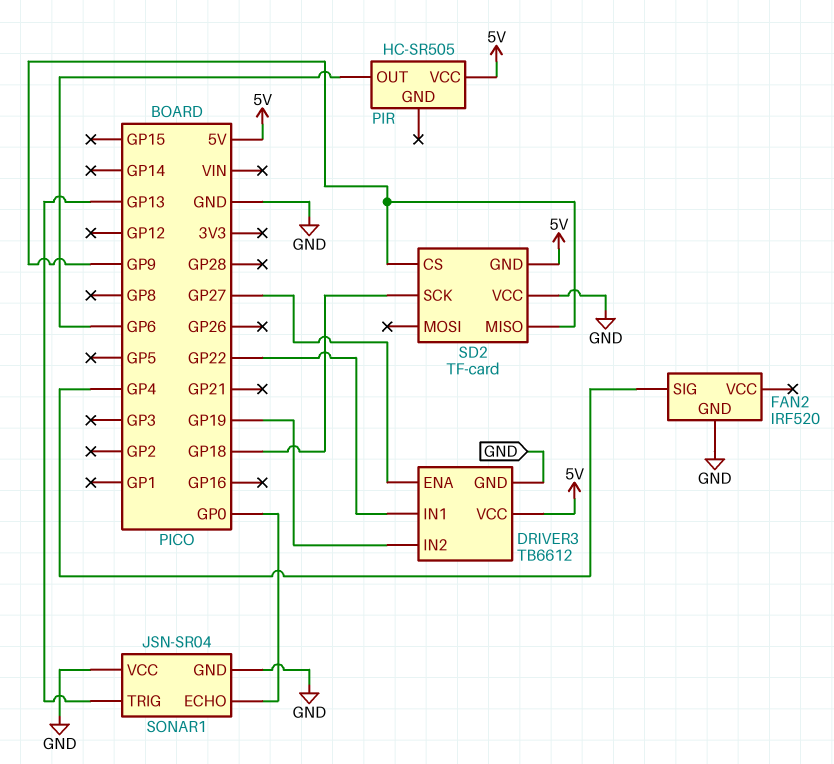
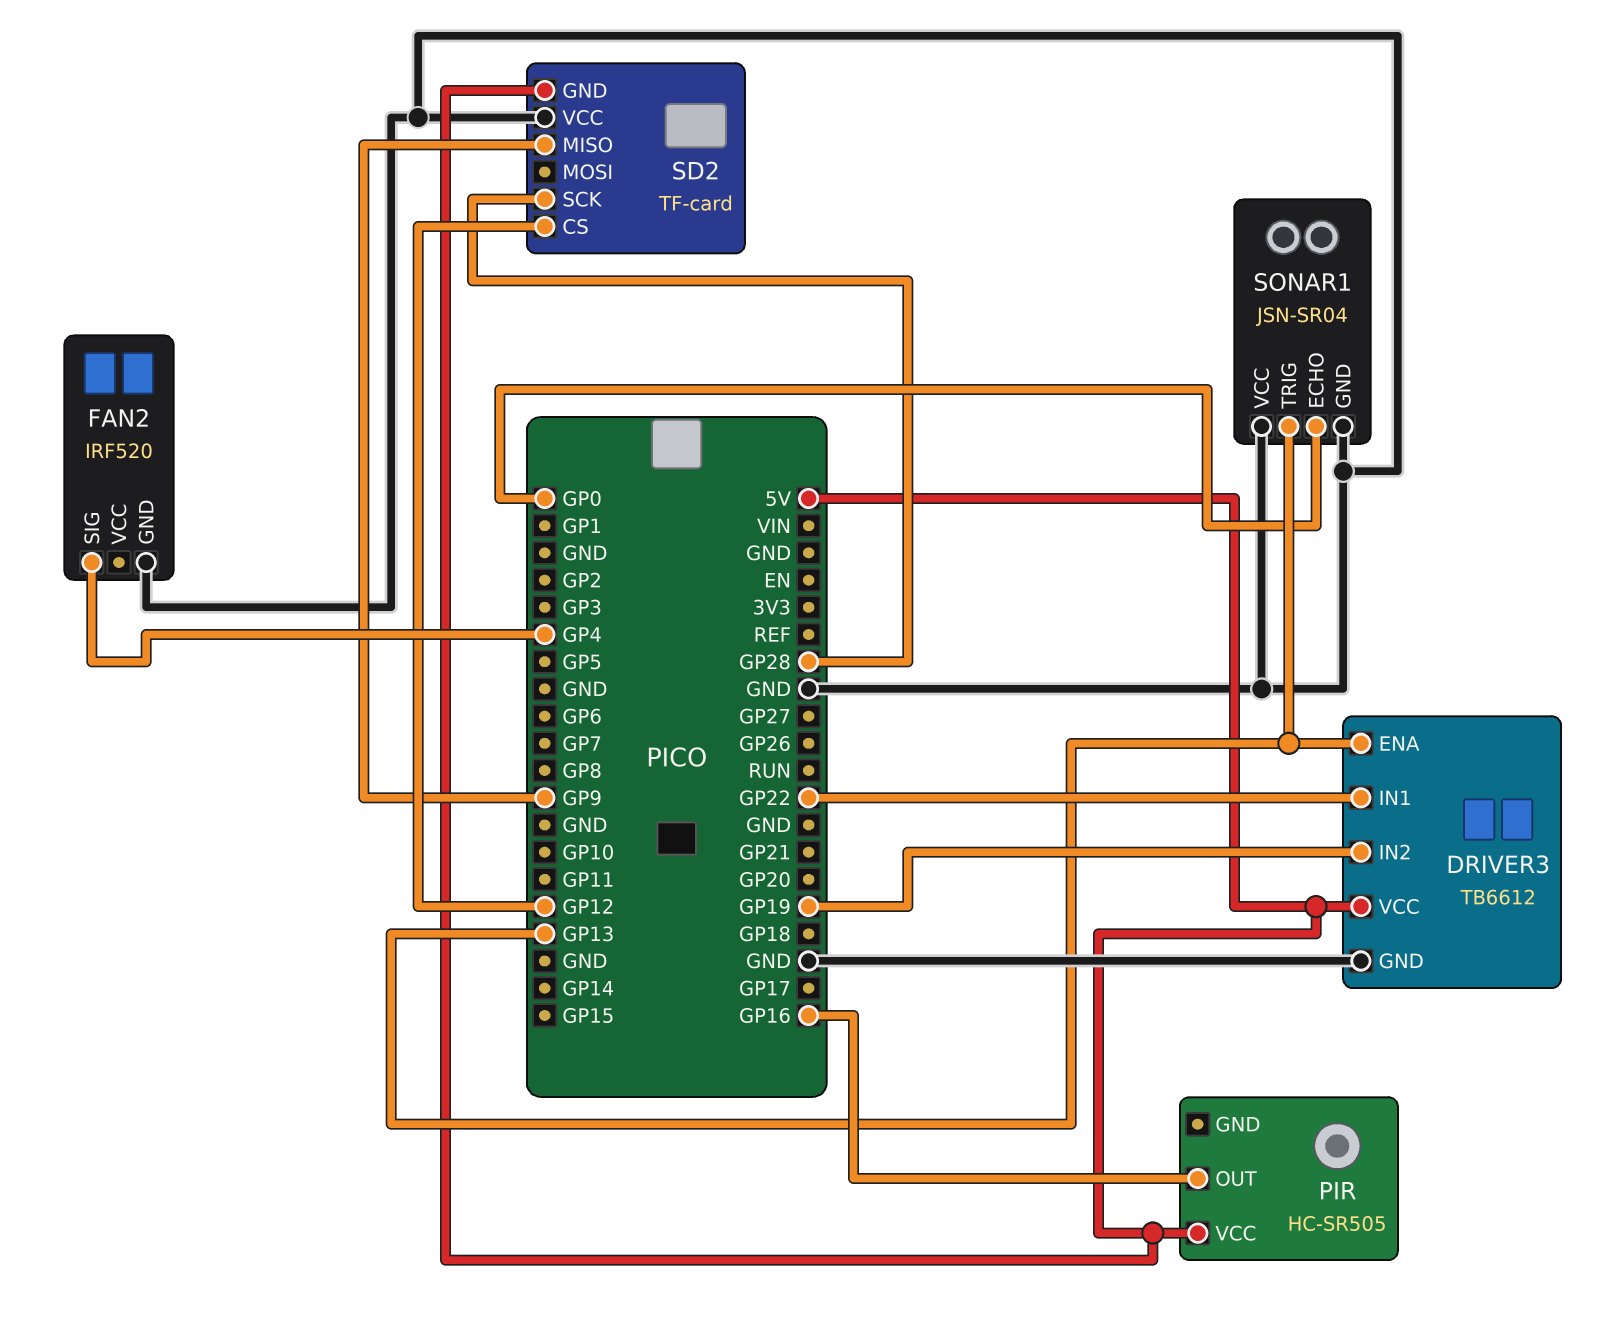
DRIVER3 pin ENA: GP27 -> GP13
PIR pin OUT: GP6 -> GP16
SD2 pin CS: GP9 -> GP12
SD2 pin SCK: GP18 -> GP28

